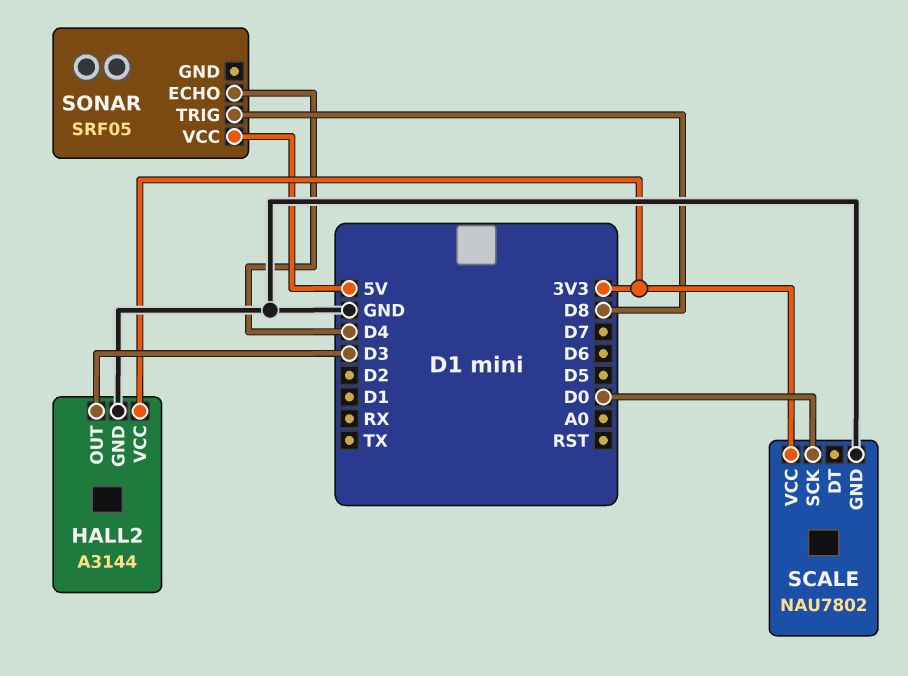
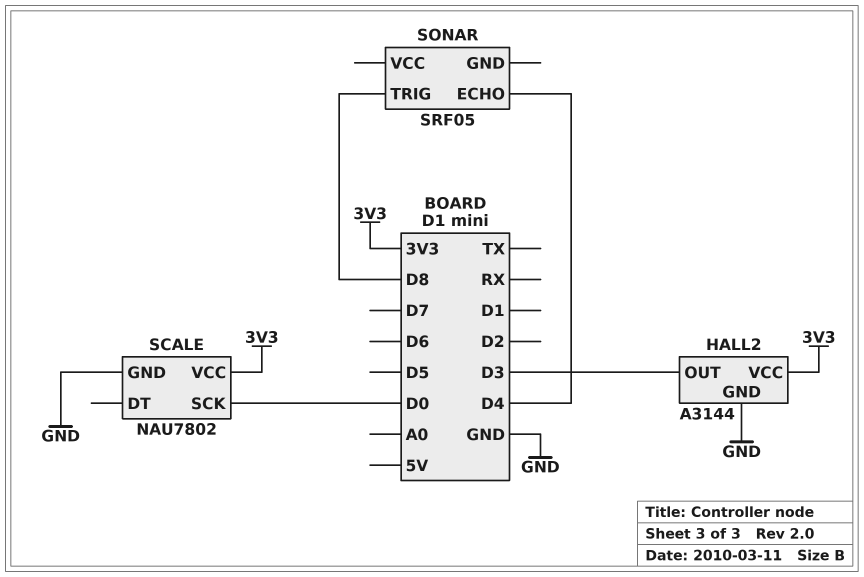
SONAR pin VCC: 5V -> none

